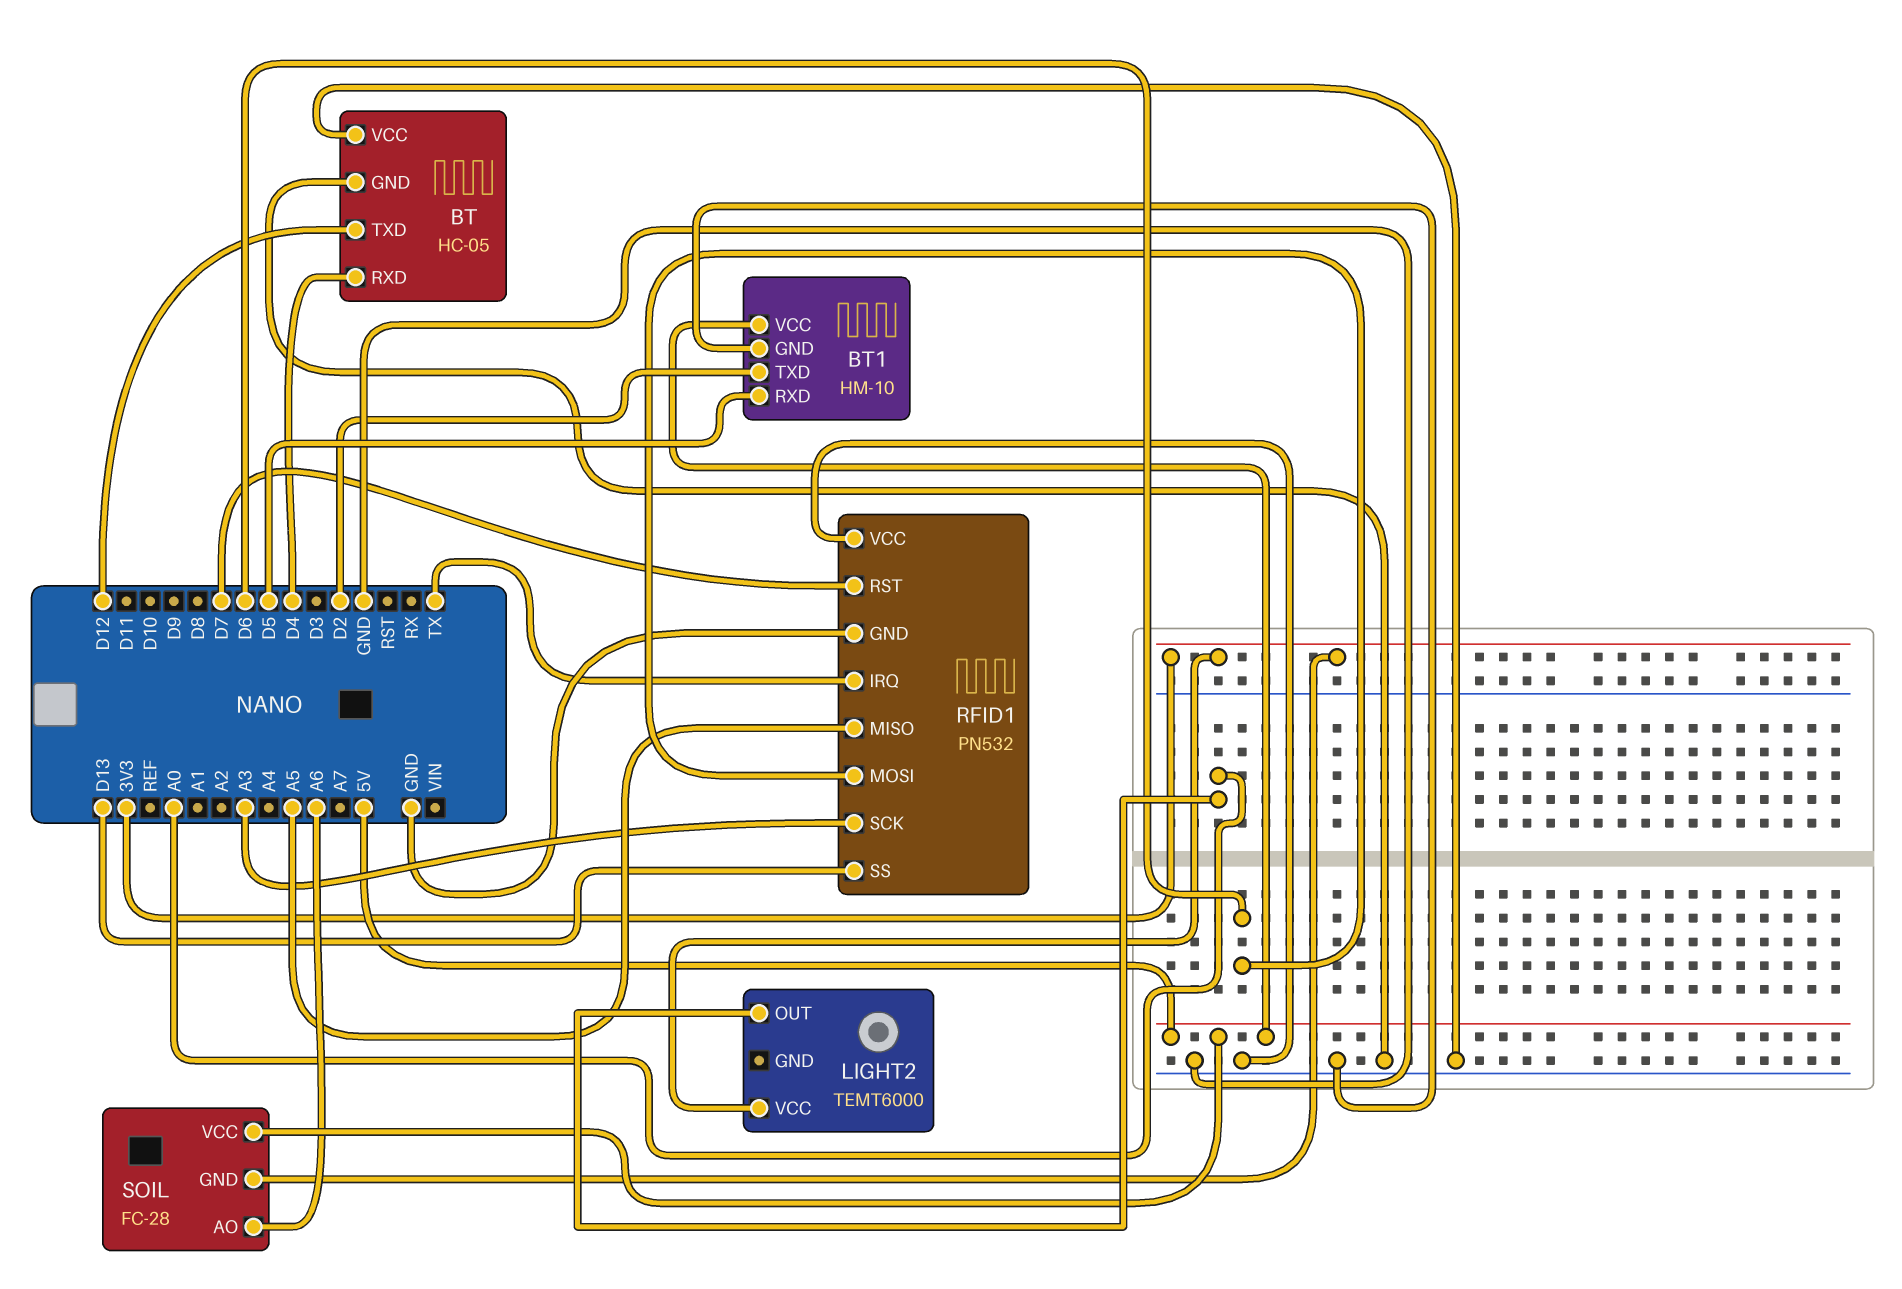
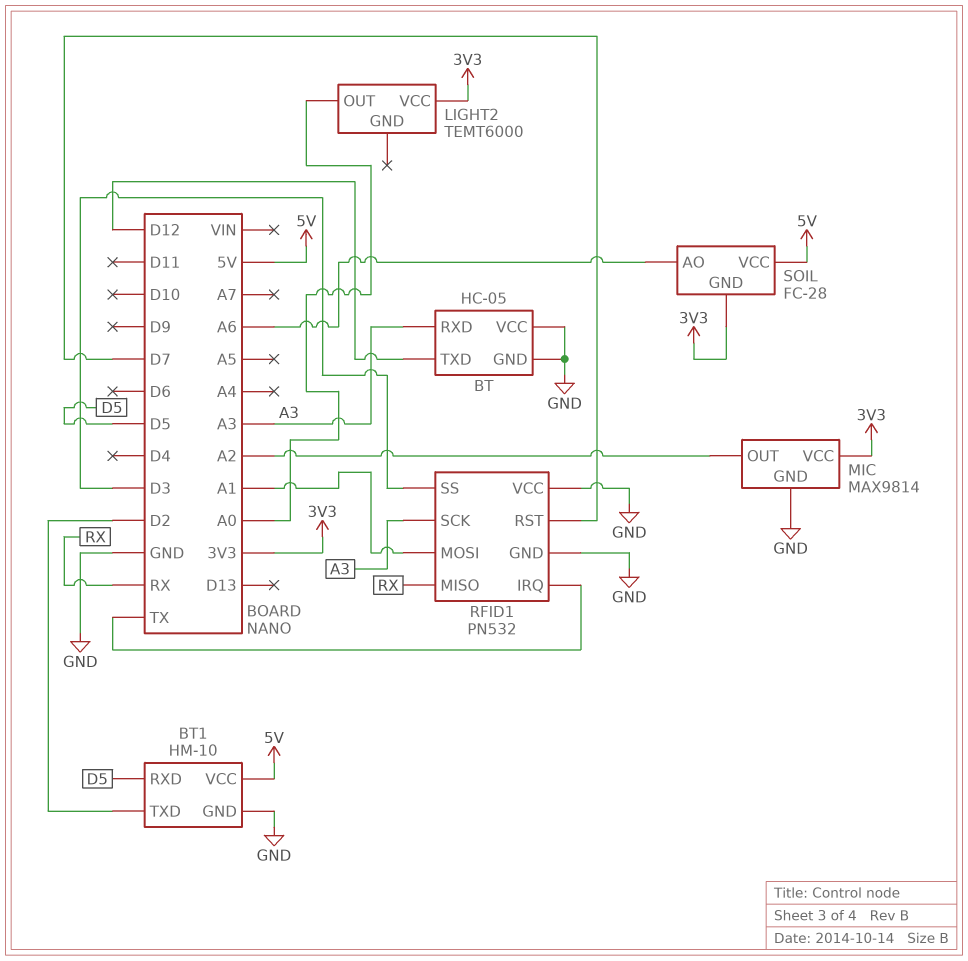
BT pin RXD: D4 -> A3
MIC: none -> MAX9814
MIC pin GND: none -> GND
MIC pin OUT: none -> A2
MIC pin VCC: none -> 3V3
RFID1 pin MISO: A5 -> RX
RFID1 pin MOSI: D6 -> A1
RFID1 pin SS: D13 -> D3

